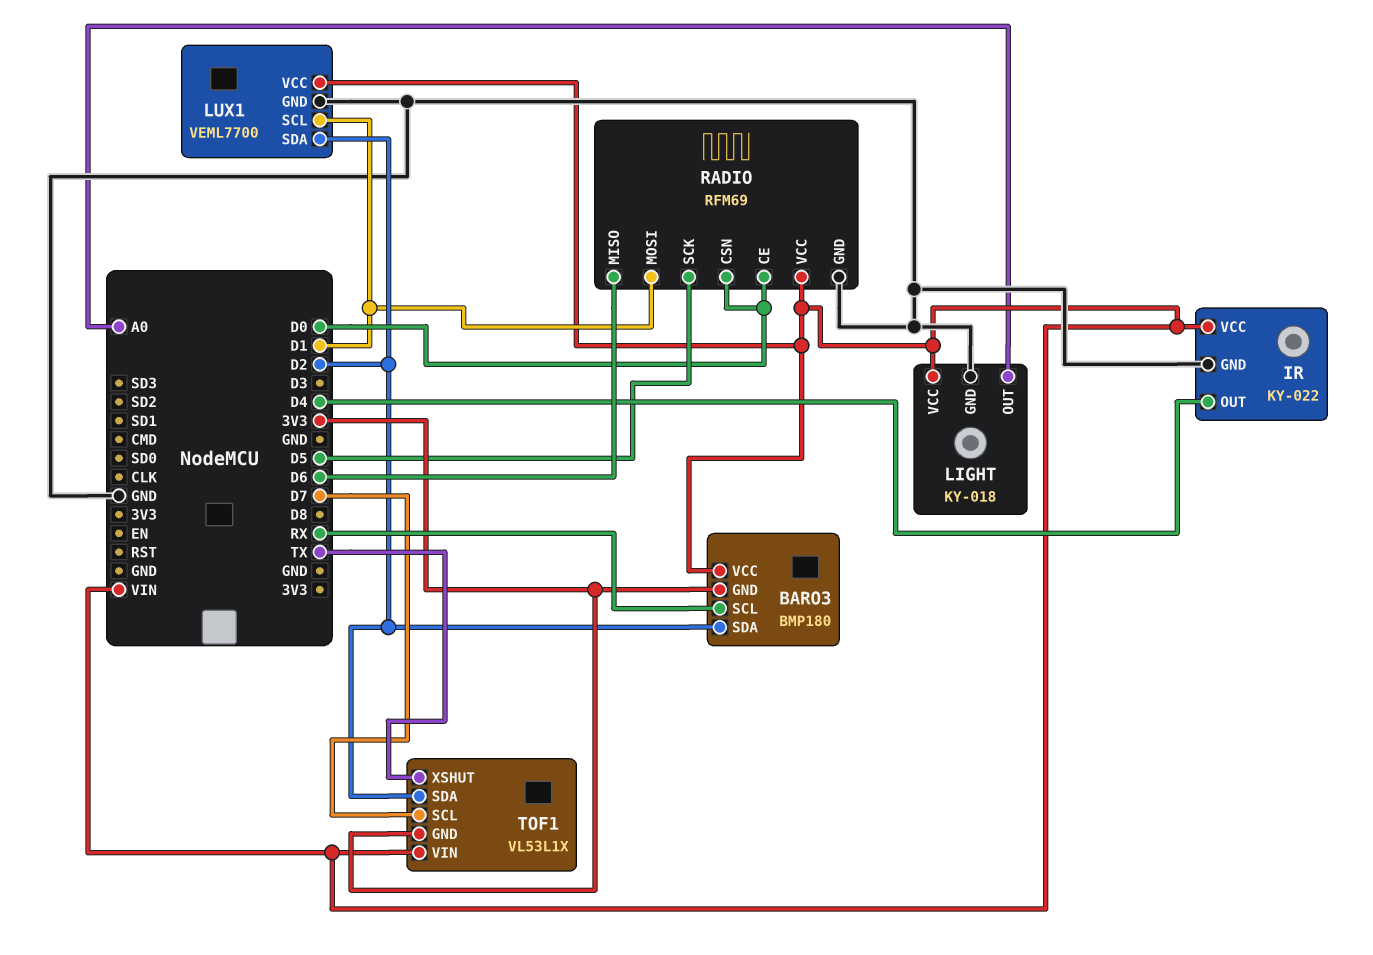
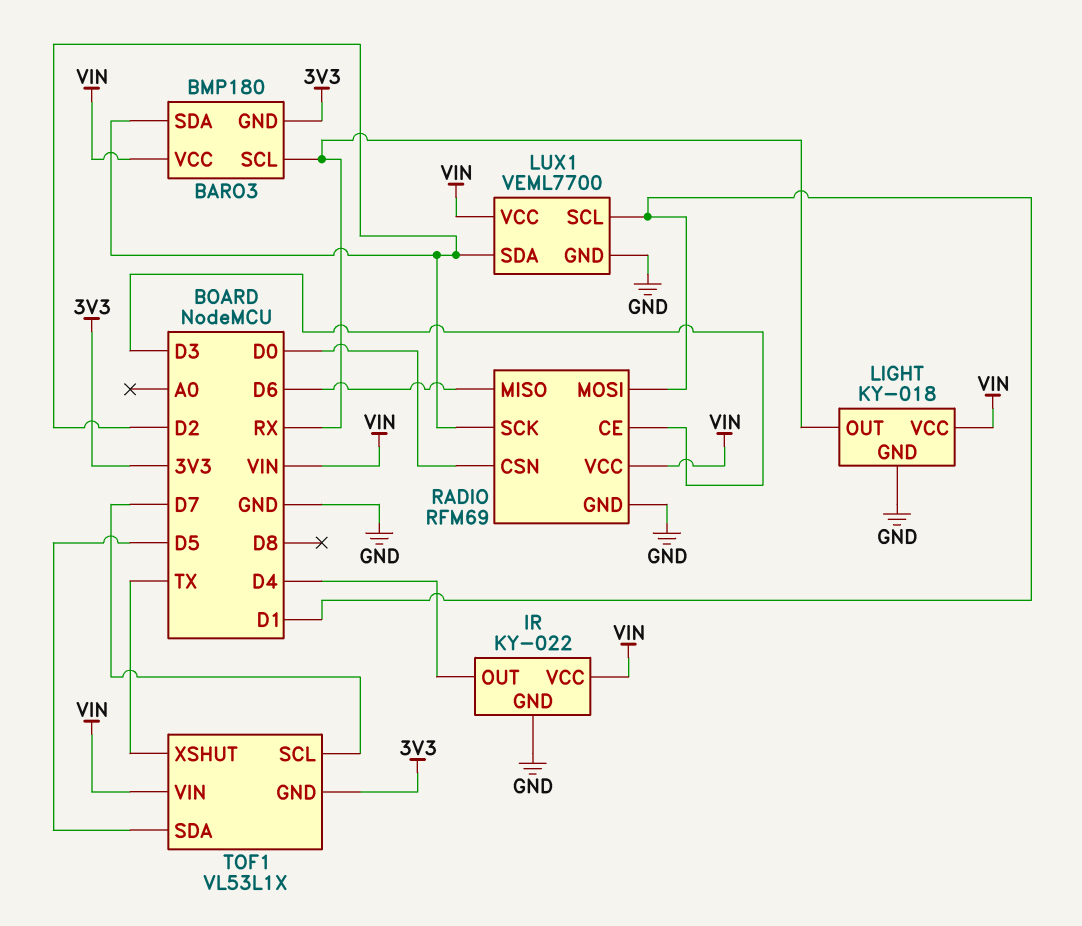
LIGHT pin OUT: A0 -> RX
RADIO pin CE: D0 -> D3
RADIO pin SCK: D5 -> D2
TOF1 pin SDA: D2 -> D5

